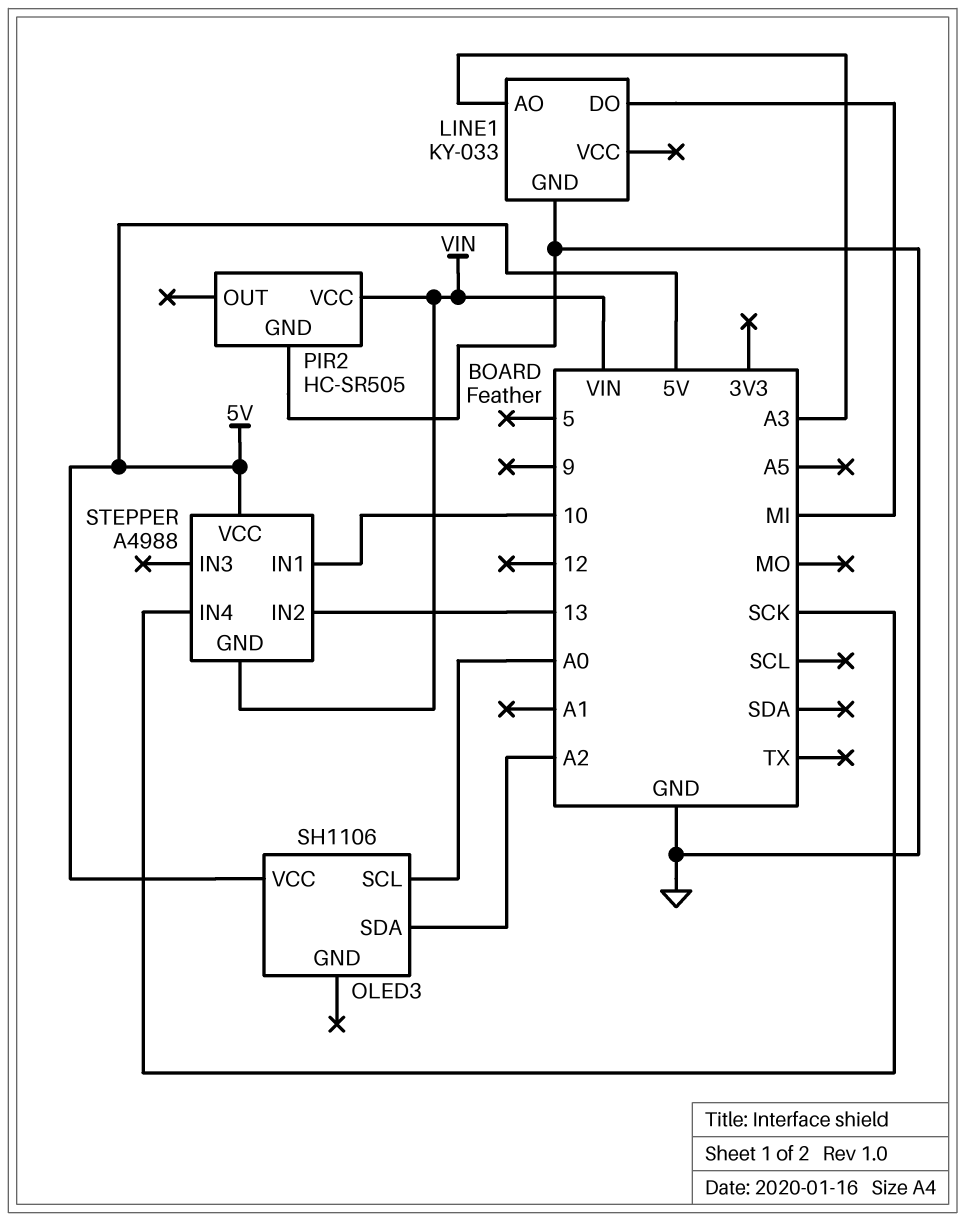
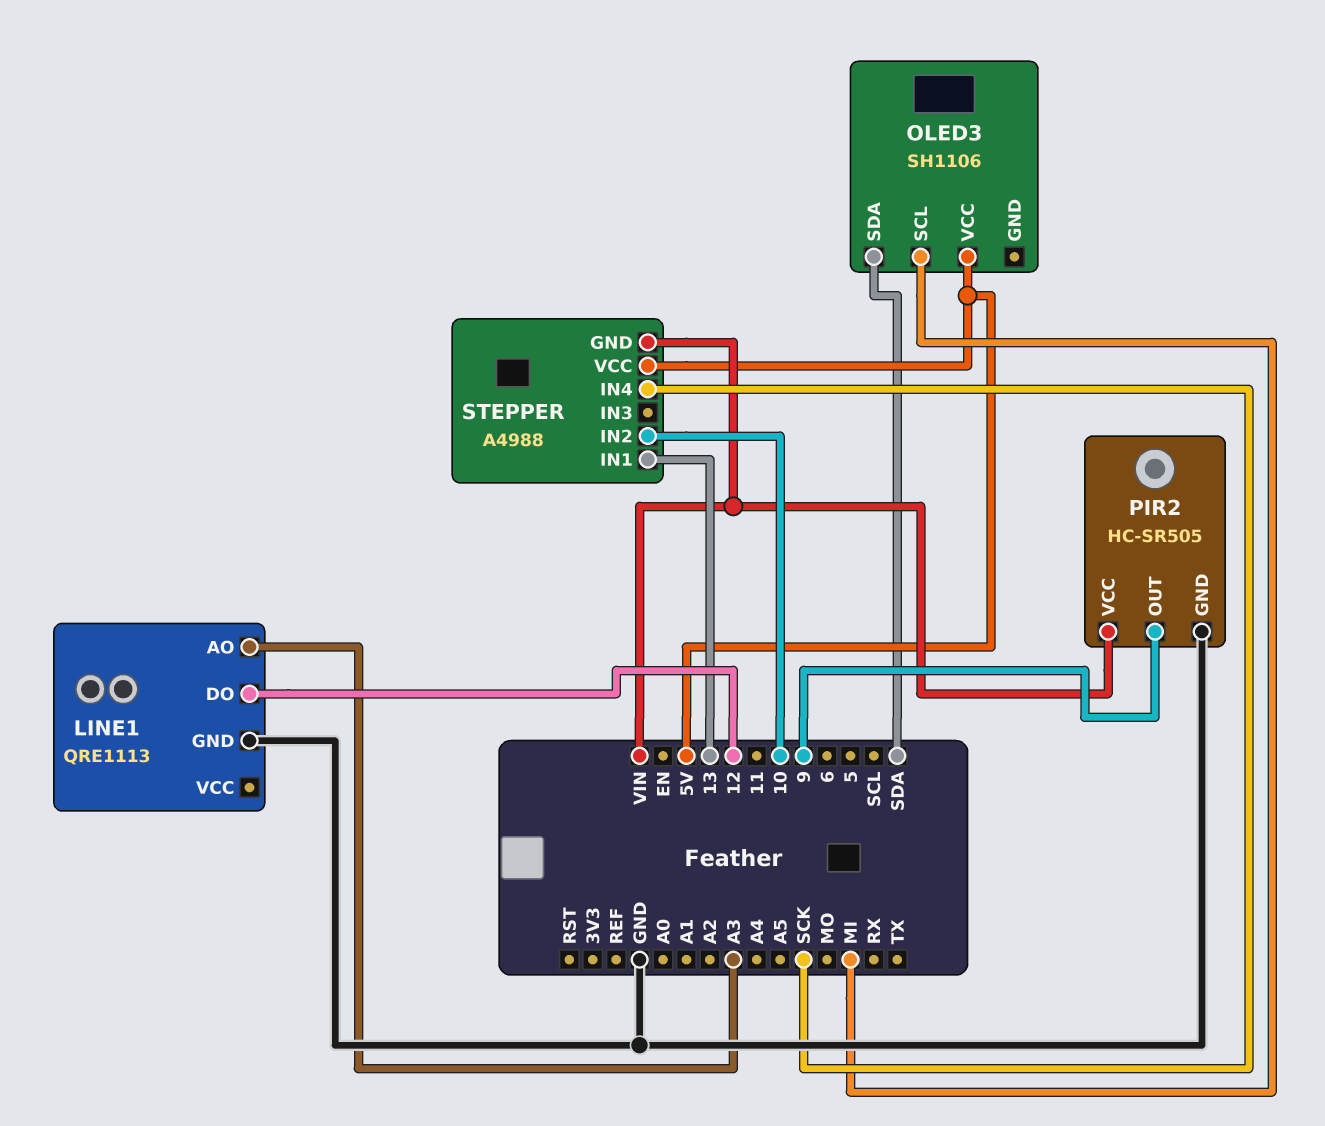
LINE1: KY-033 -> QRE1113
LINE1 pin DO: MI -> 12
OLED3 pin SCL: A0 -> MI
OLED3 pin SDA: A2 -> SDA
PIR2 pin OUT: none -> 9
STEPPER pin IN1: 10 -> 13
STEPPER pin IN2: 13 -> 10

